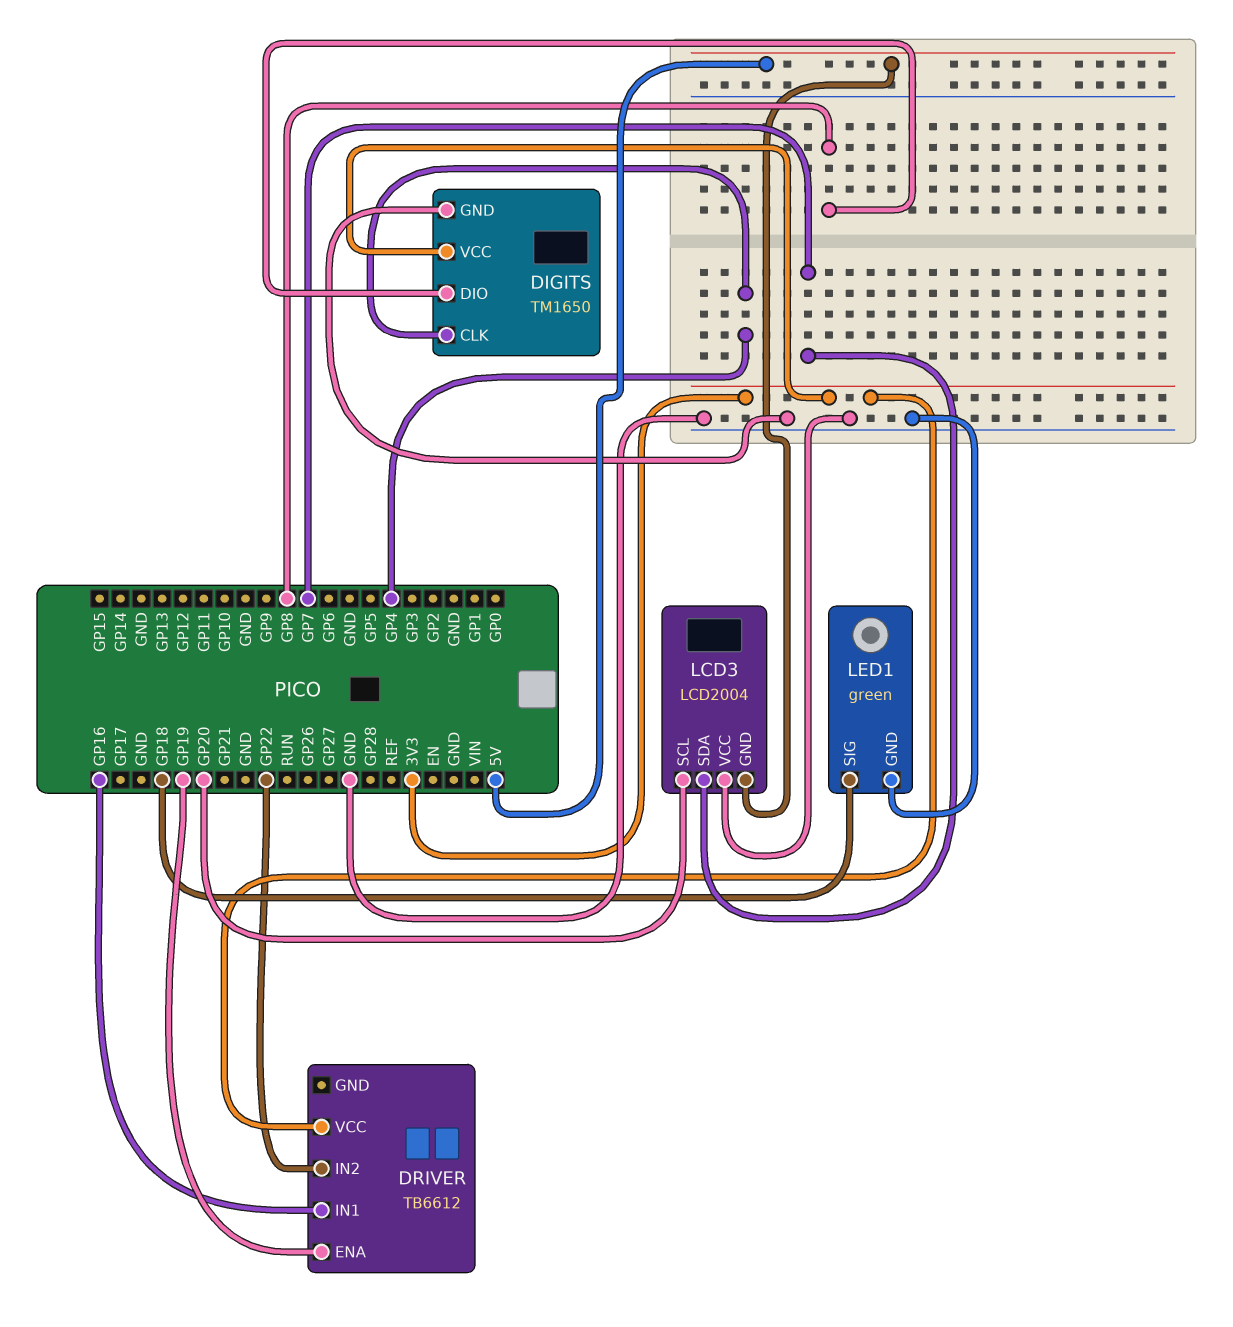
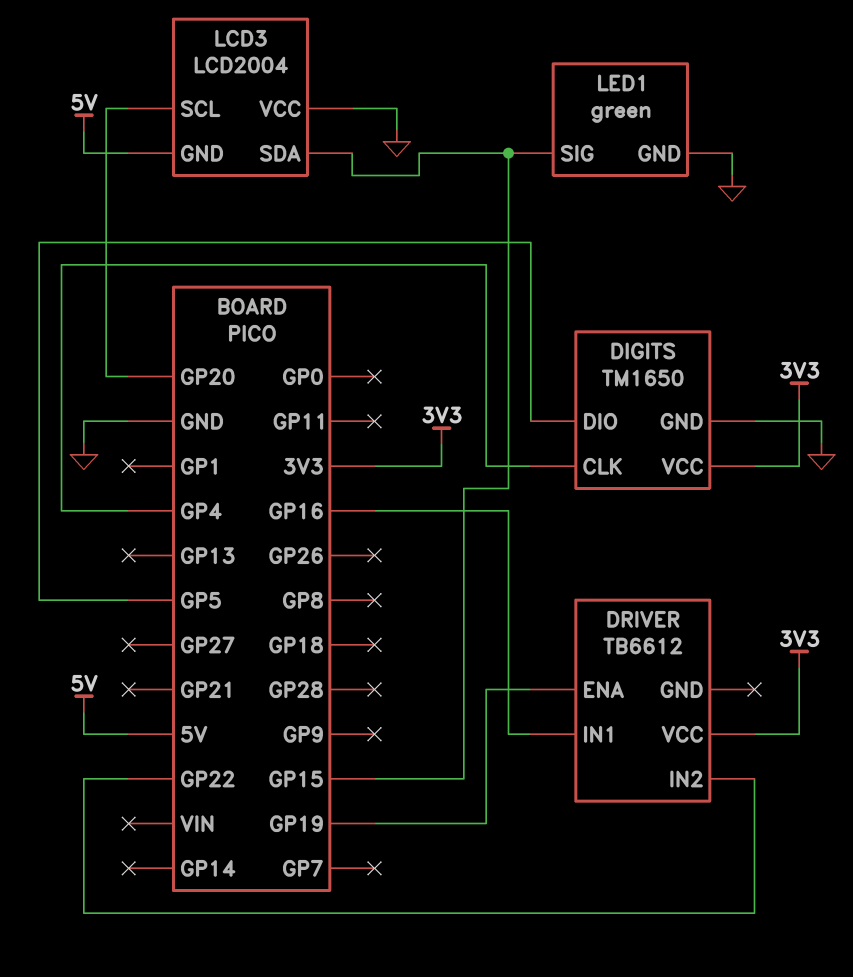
DIGITS pin DIO: GP8 -> GP5
LCD3 pin SDA: GP7 -> GP15
LED1 pin SIG: GP18 -> GP15

